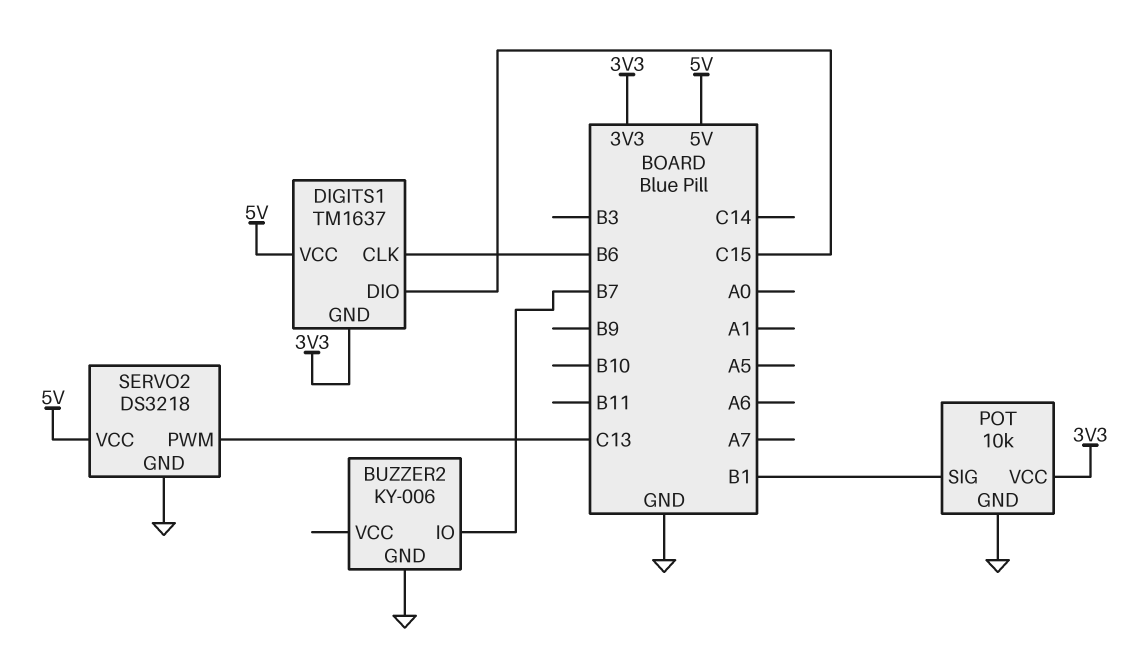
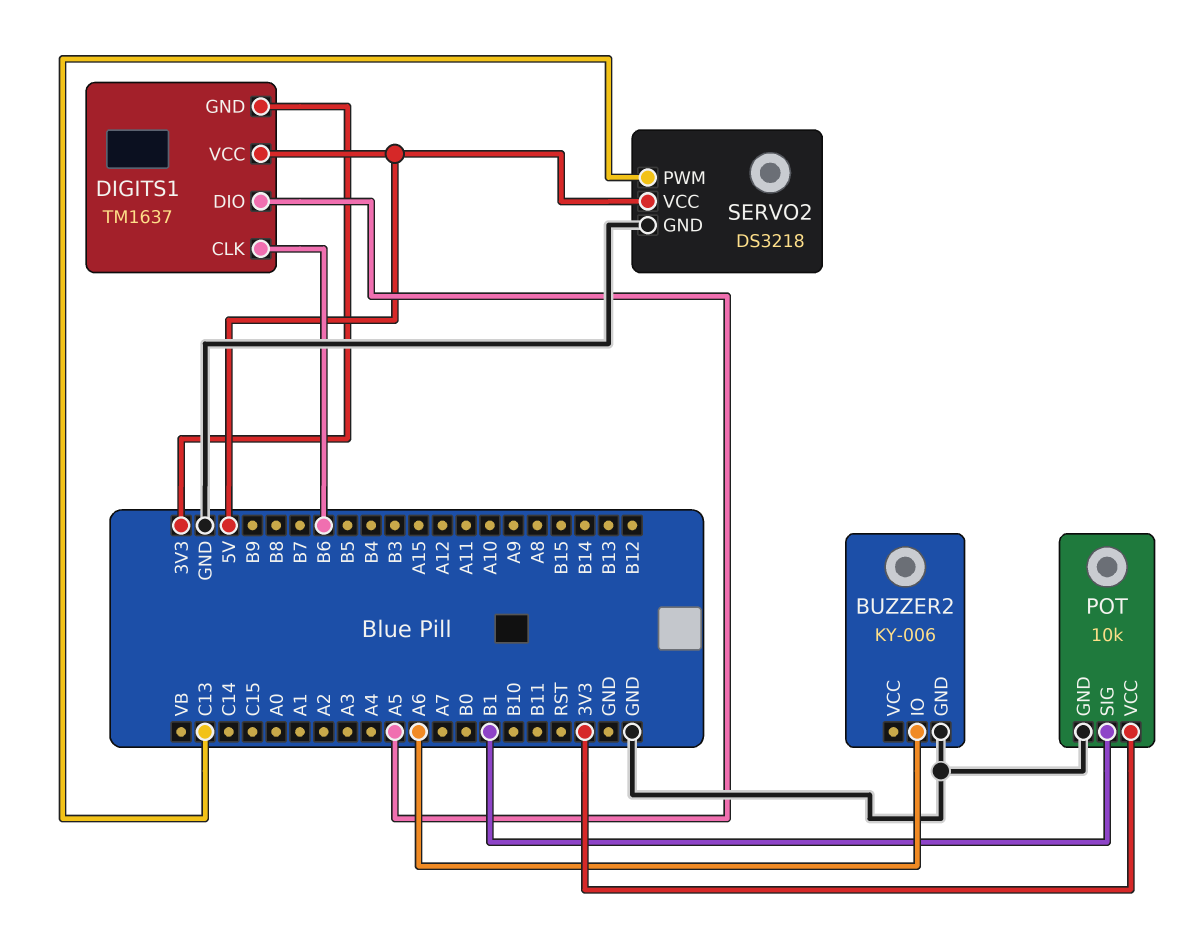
BUZZER2 pin IO: B7 -> A6
DIGITS1 pin DIO: C15 -> A5

